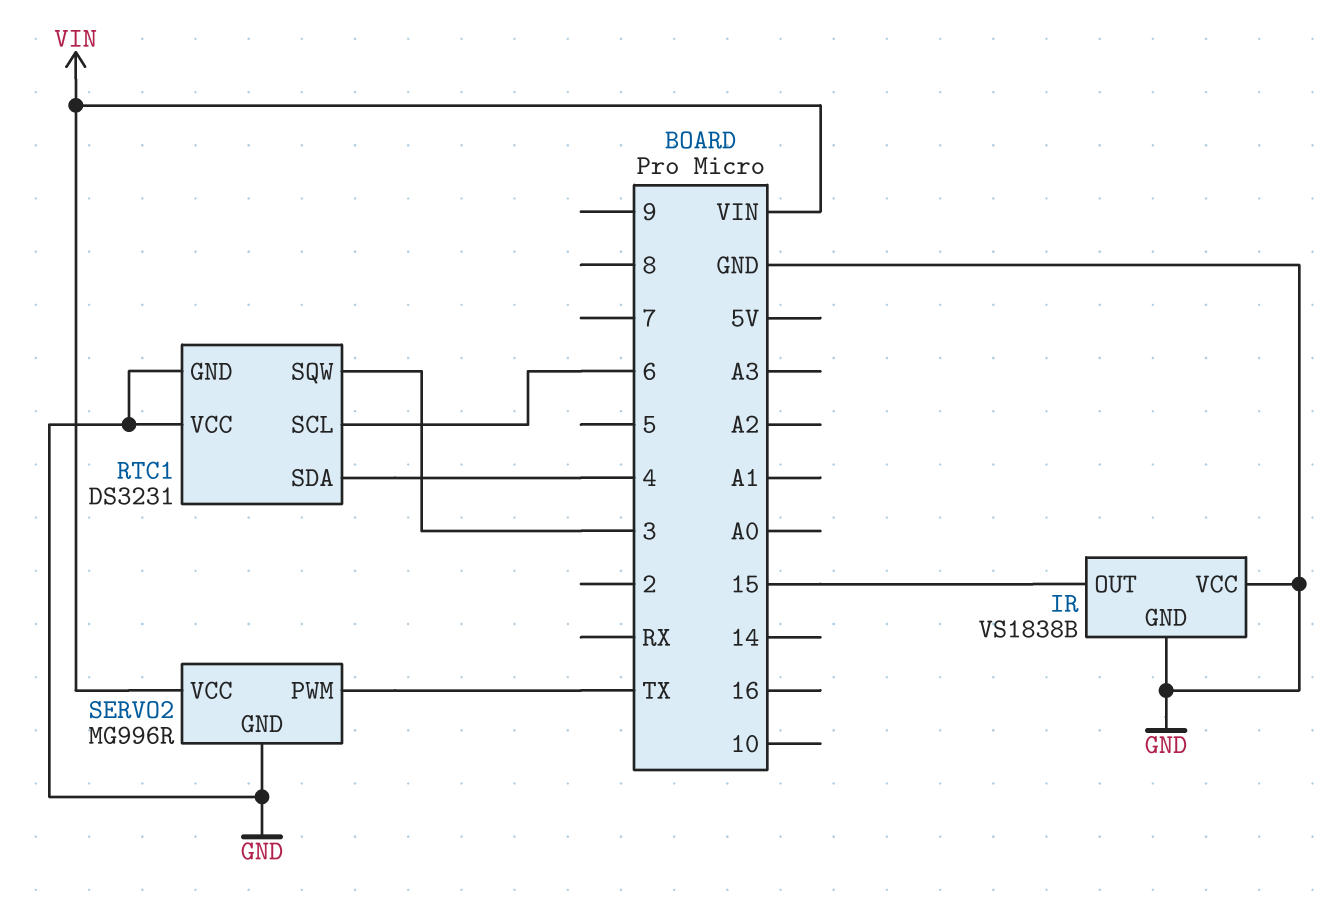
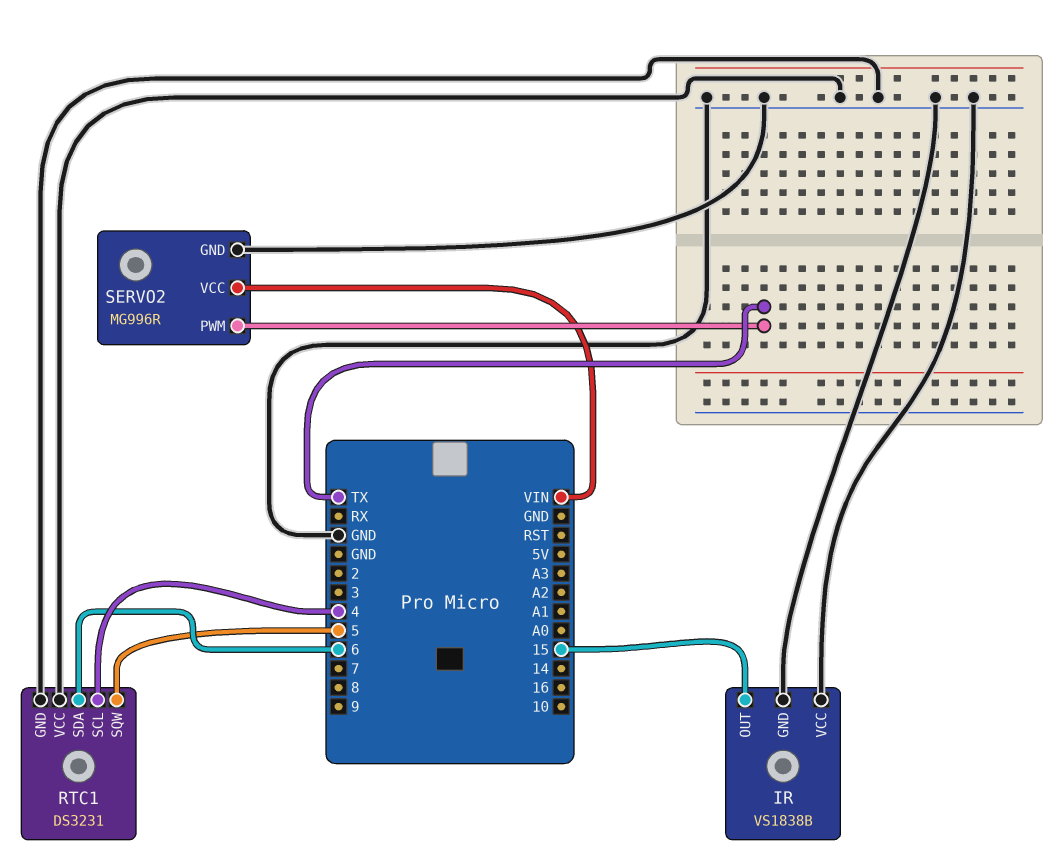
RTC1 pin SCL: 6 -> 4
RTC1 pin SDA: 4 -> 6
RTC1 pin SQW: 3 -> 5

